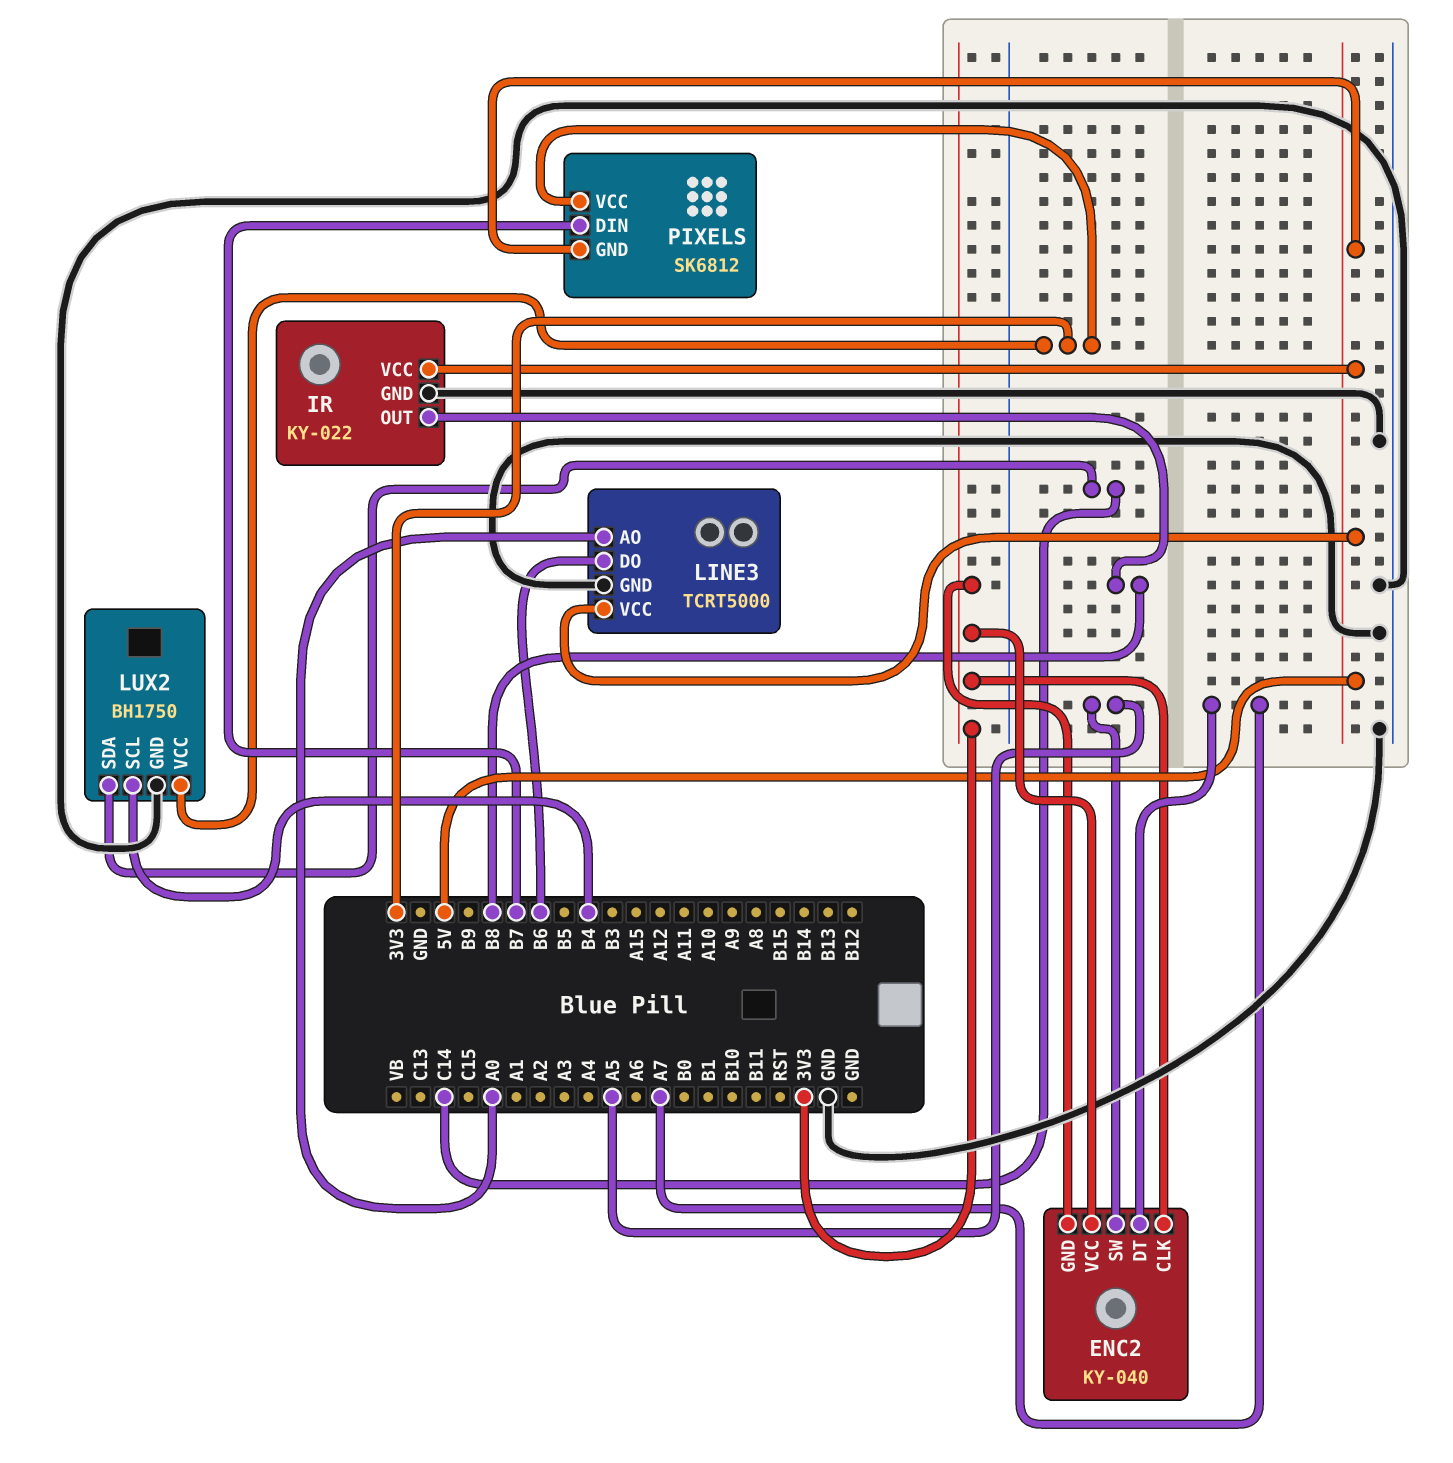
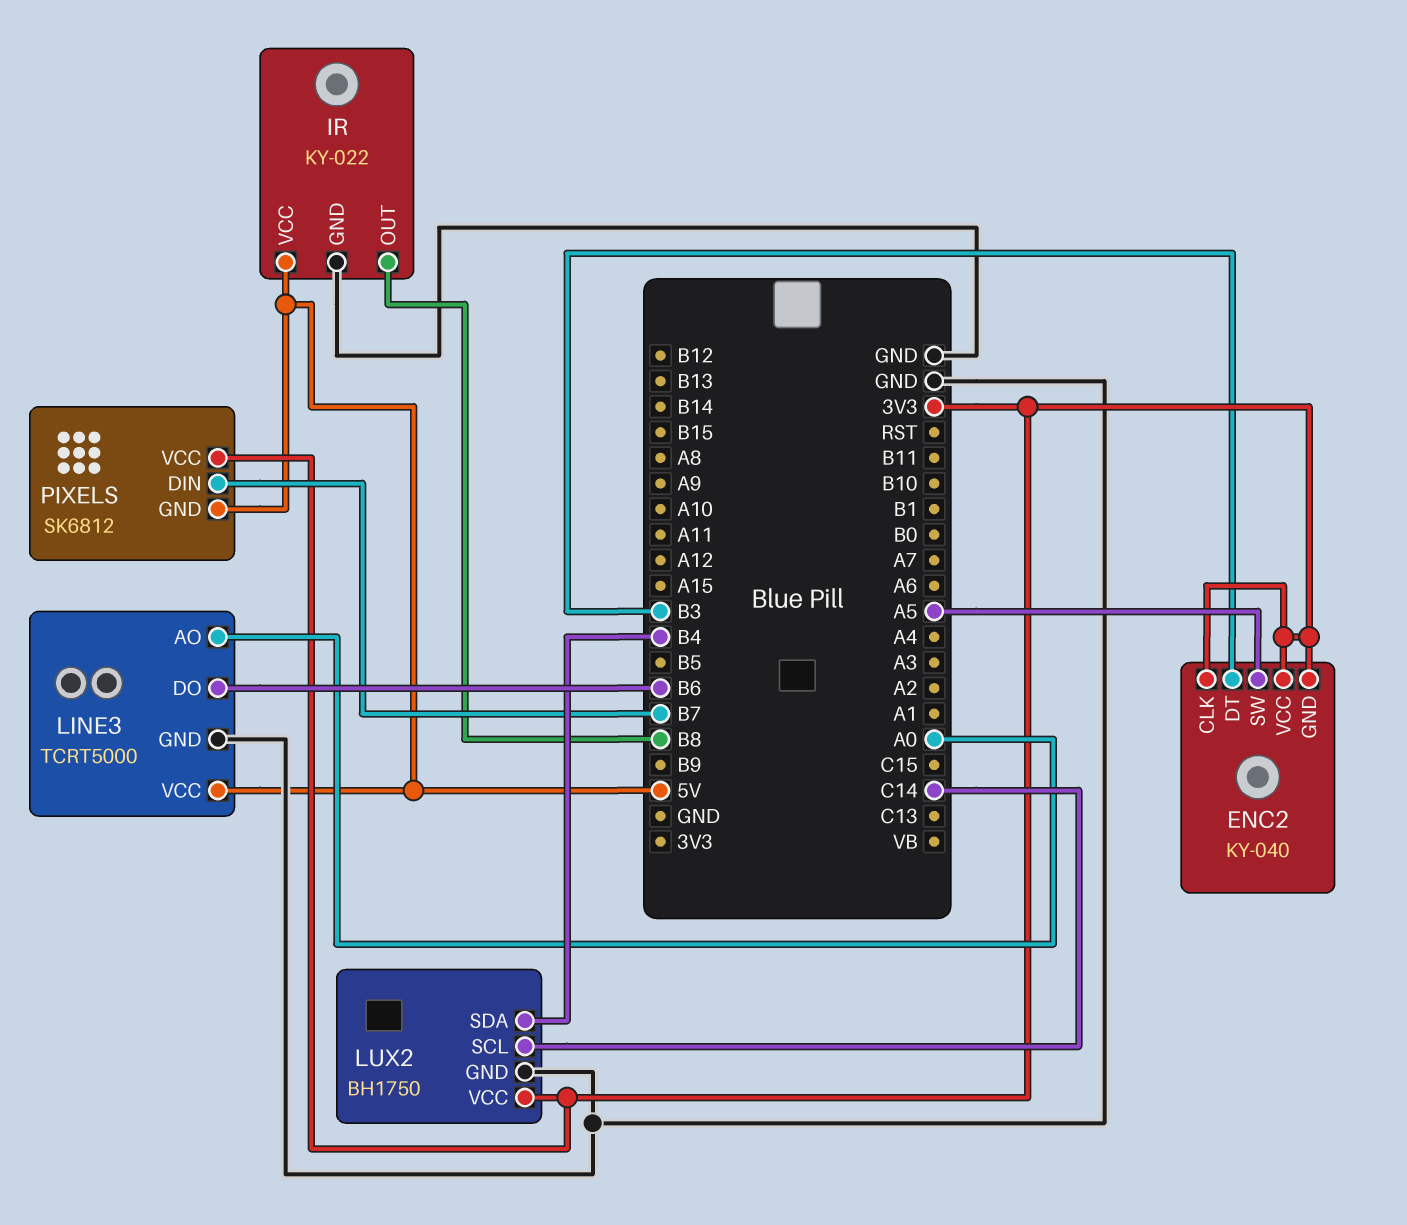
ENC2 pin DT: A7 -> B3
LUX2 pin SCL: B4 -> C14
LUX2 pin SDA: C14 -> B4

